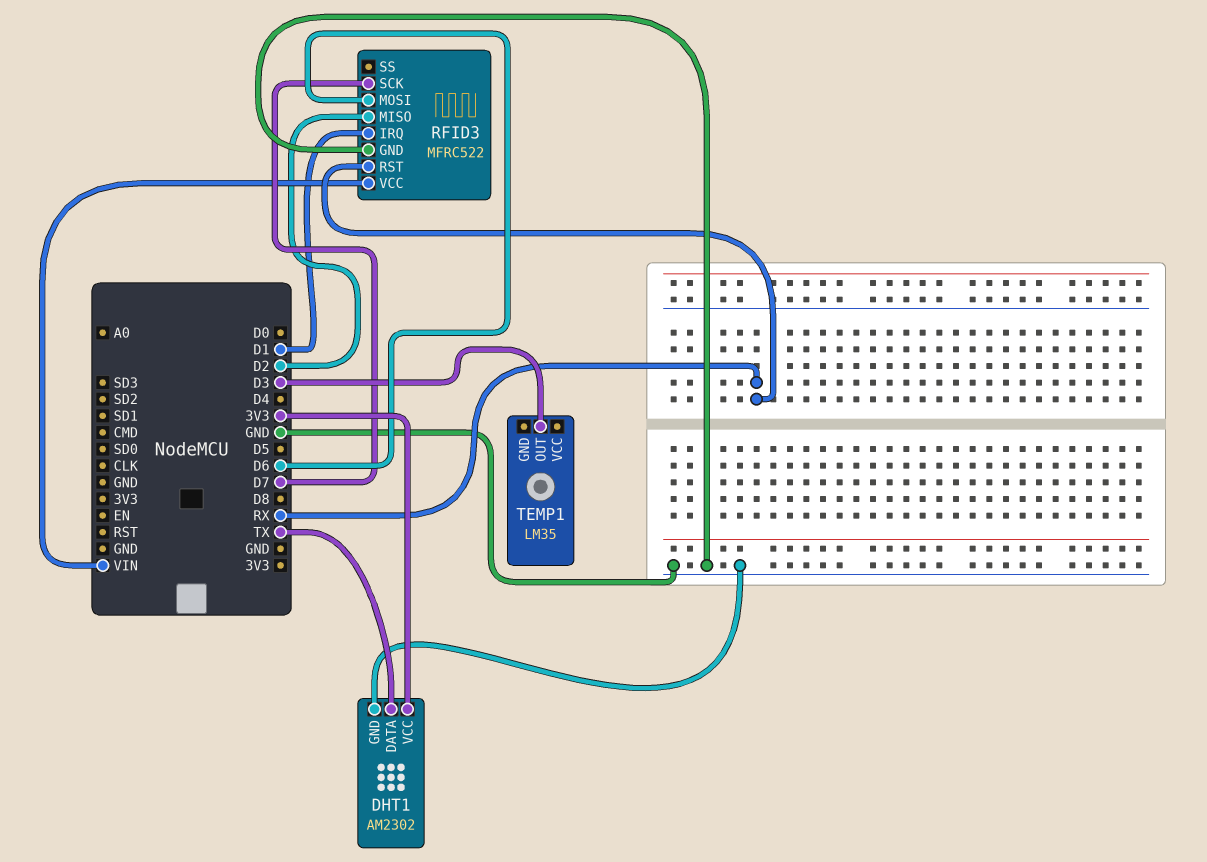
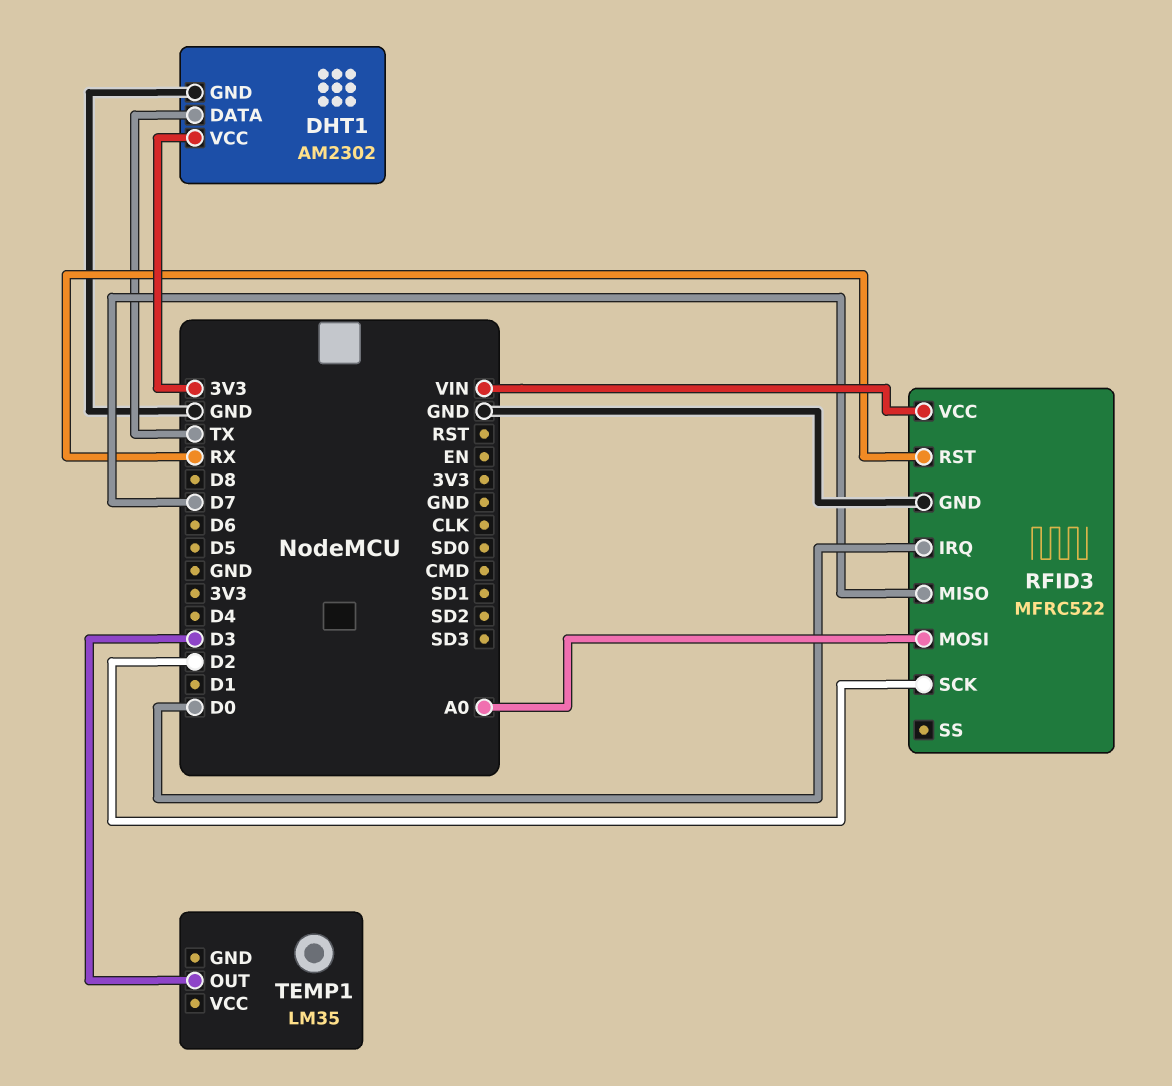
RFID3 pin IRQ: D1 -> D0
RFID3 pin MISO: D2 -> D7
RFID3 pin MOSI: D6 -> A0
RFID3 pin SCK: D7 -> D2

